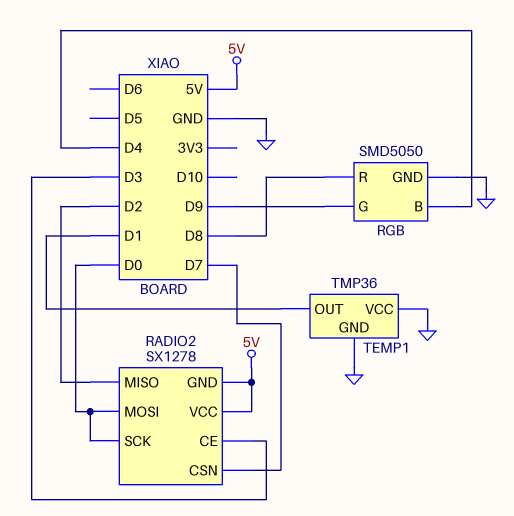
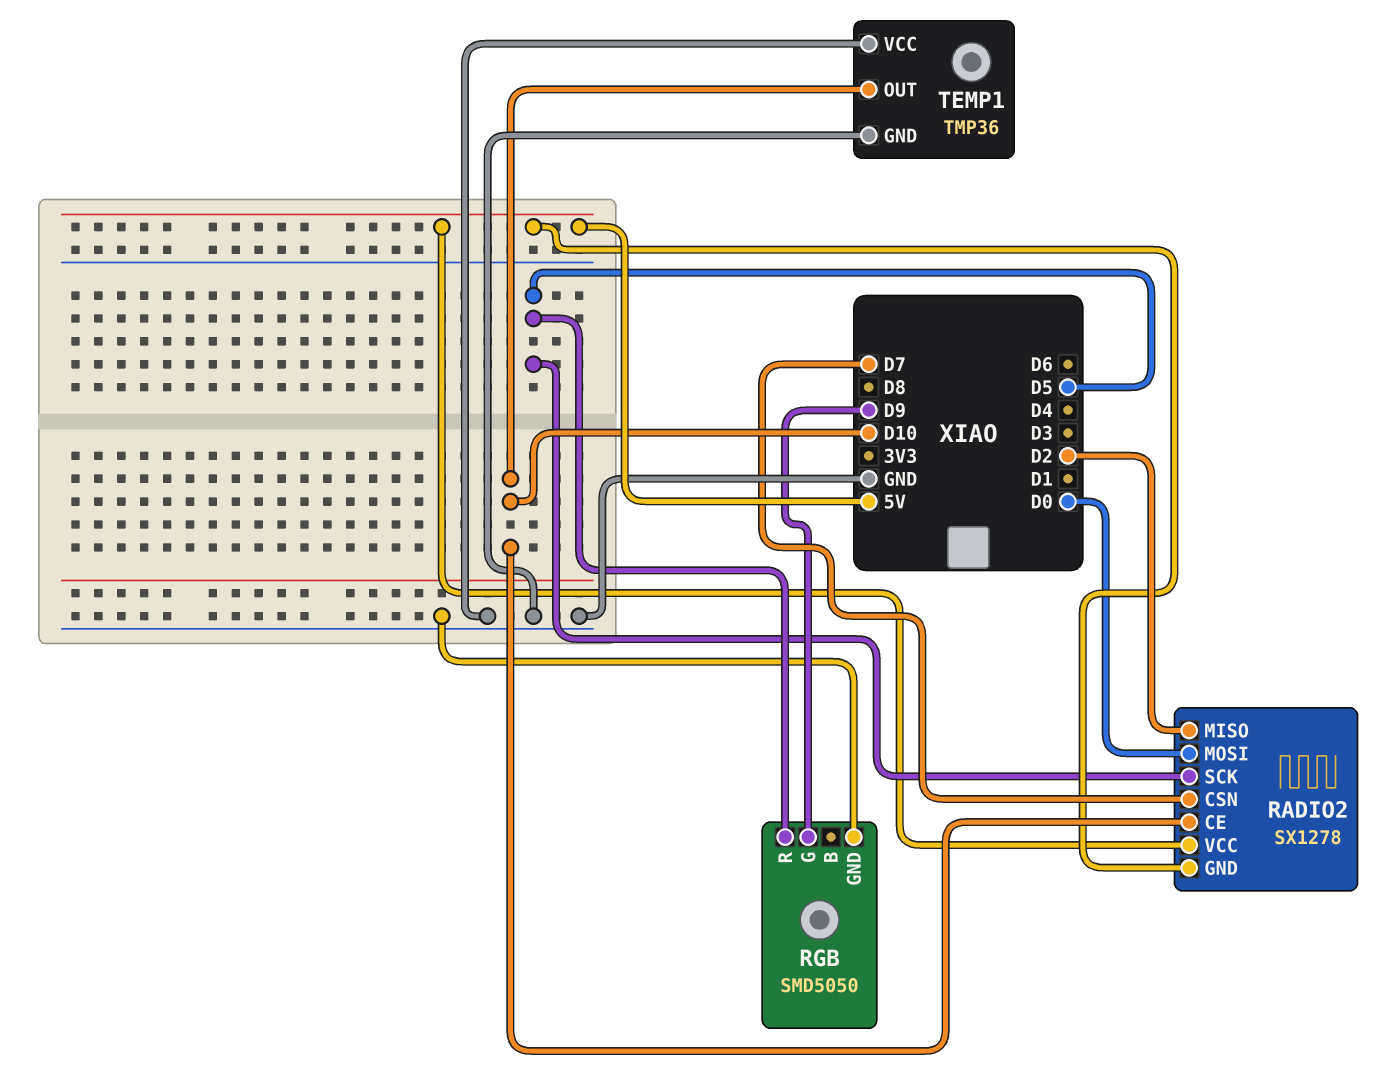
RADIO2 pin CE: D3 -> D10
RADIO2 pin SCK: D0 -> D5
RGB pin B: D4 -> none
RGB pin R: D8 -> D5
TEMP1 pin OUT: D1 -> D10

